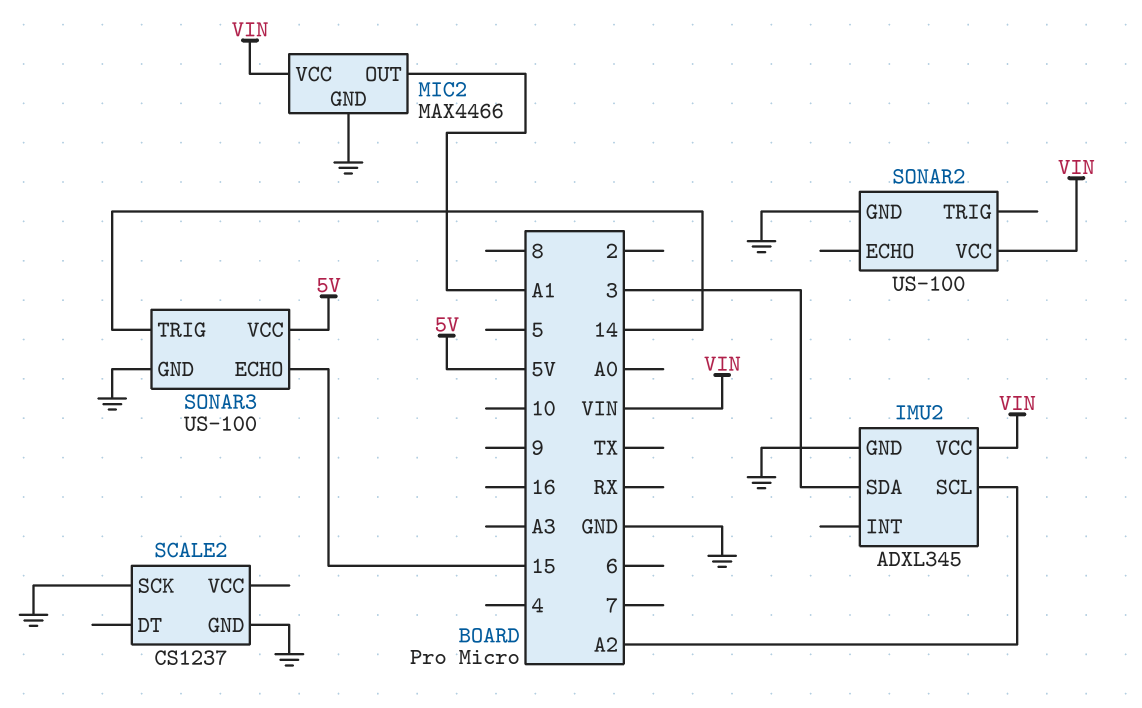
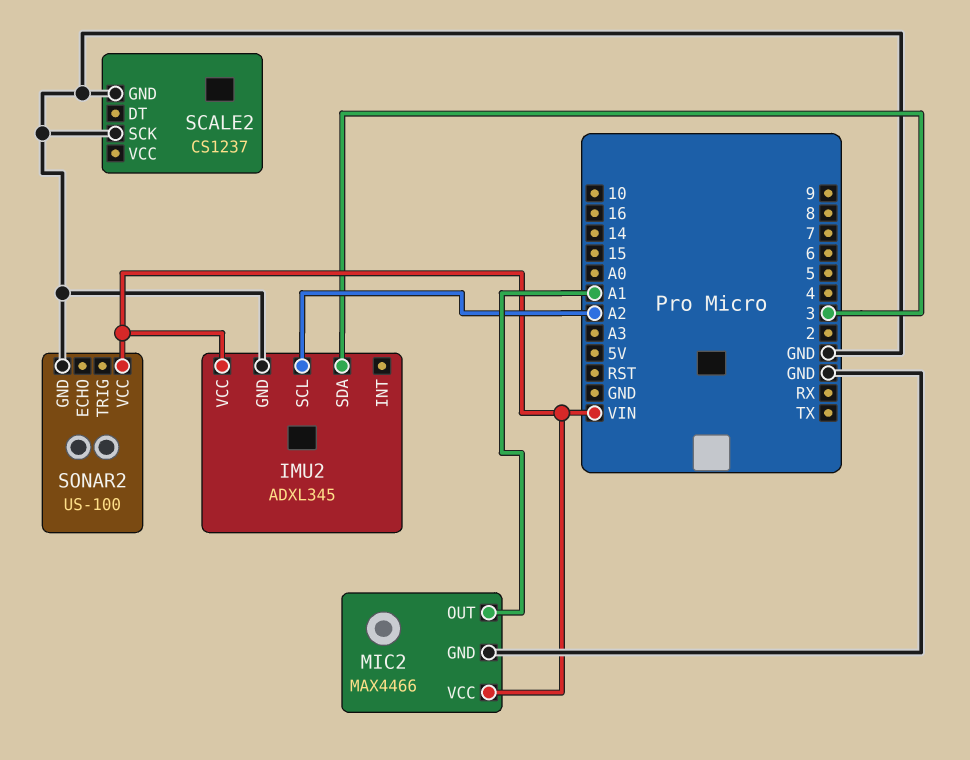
SONAR3: US-100 -> none
SONAR3 pin ECHO: 15 -> none
SONAR3 pin GND: GND -> none
SONAR3 pin TRIG: 14 -> none
SONAR3 pin VCC: 5V -> none

